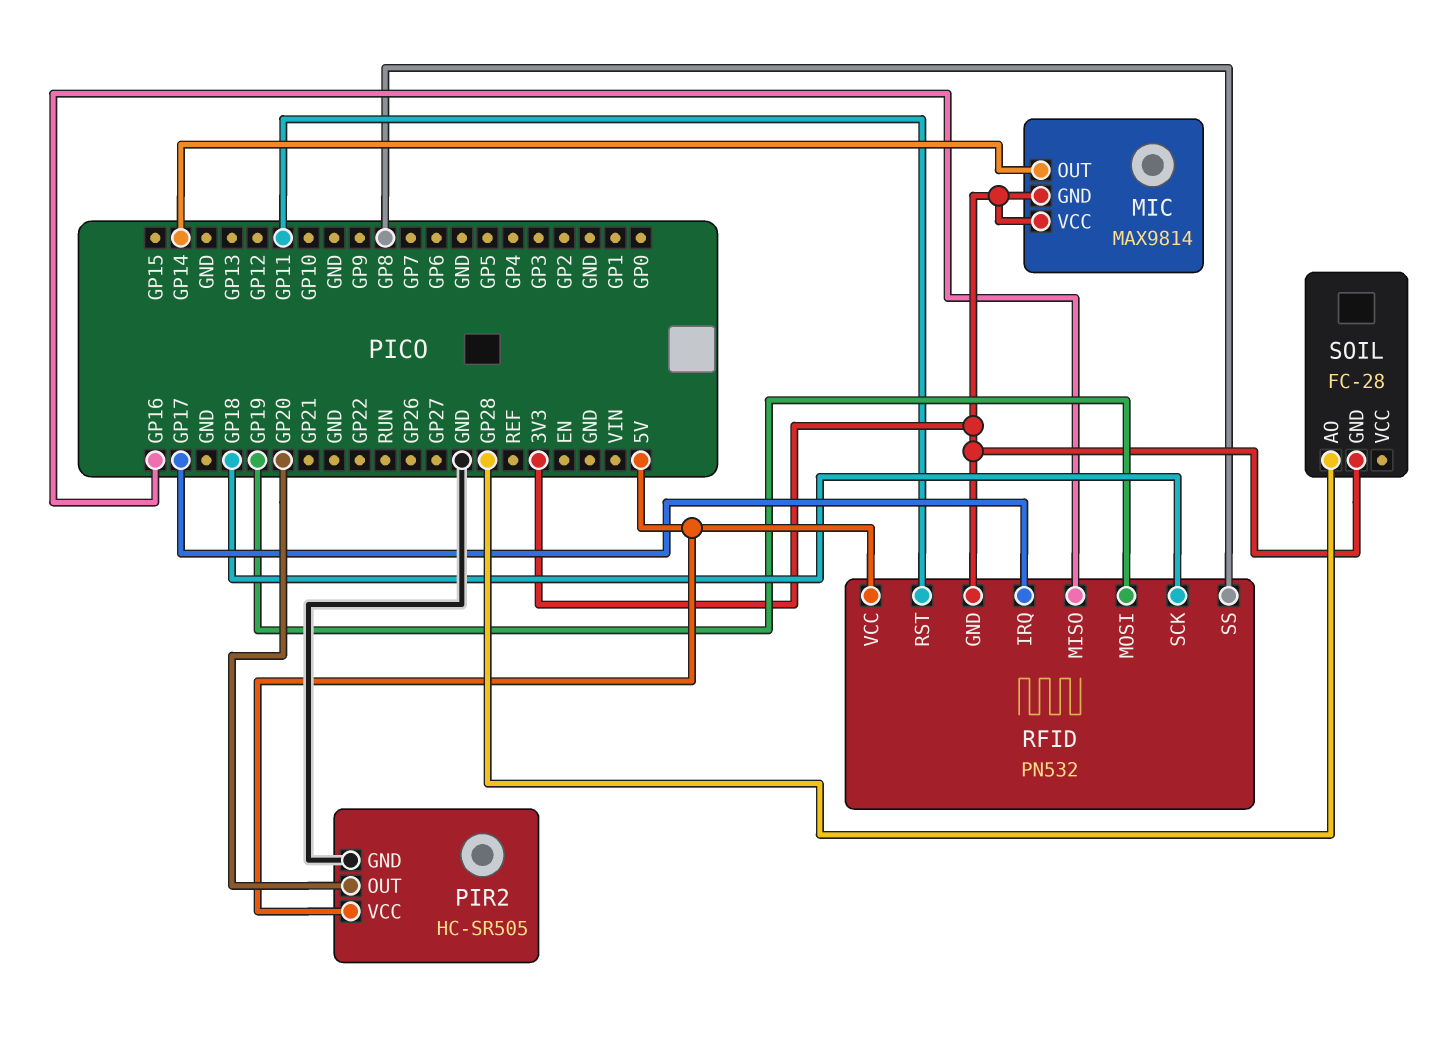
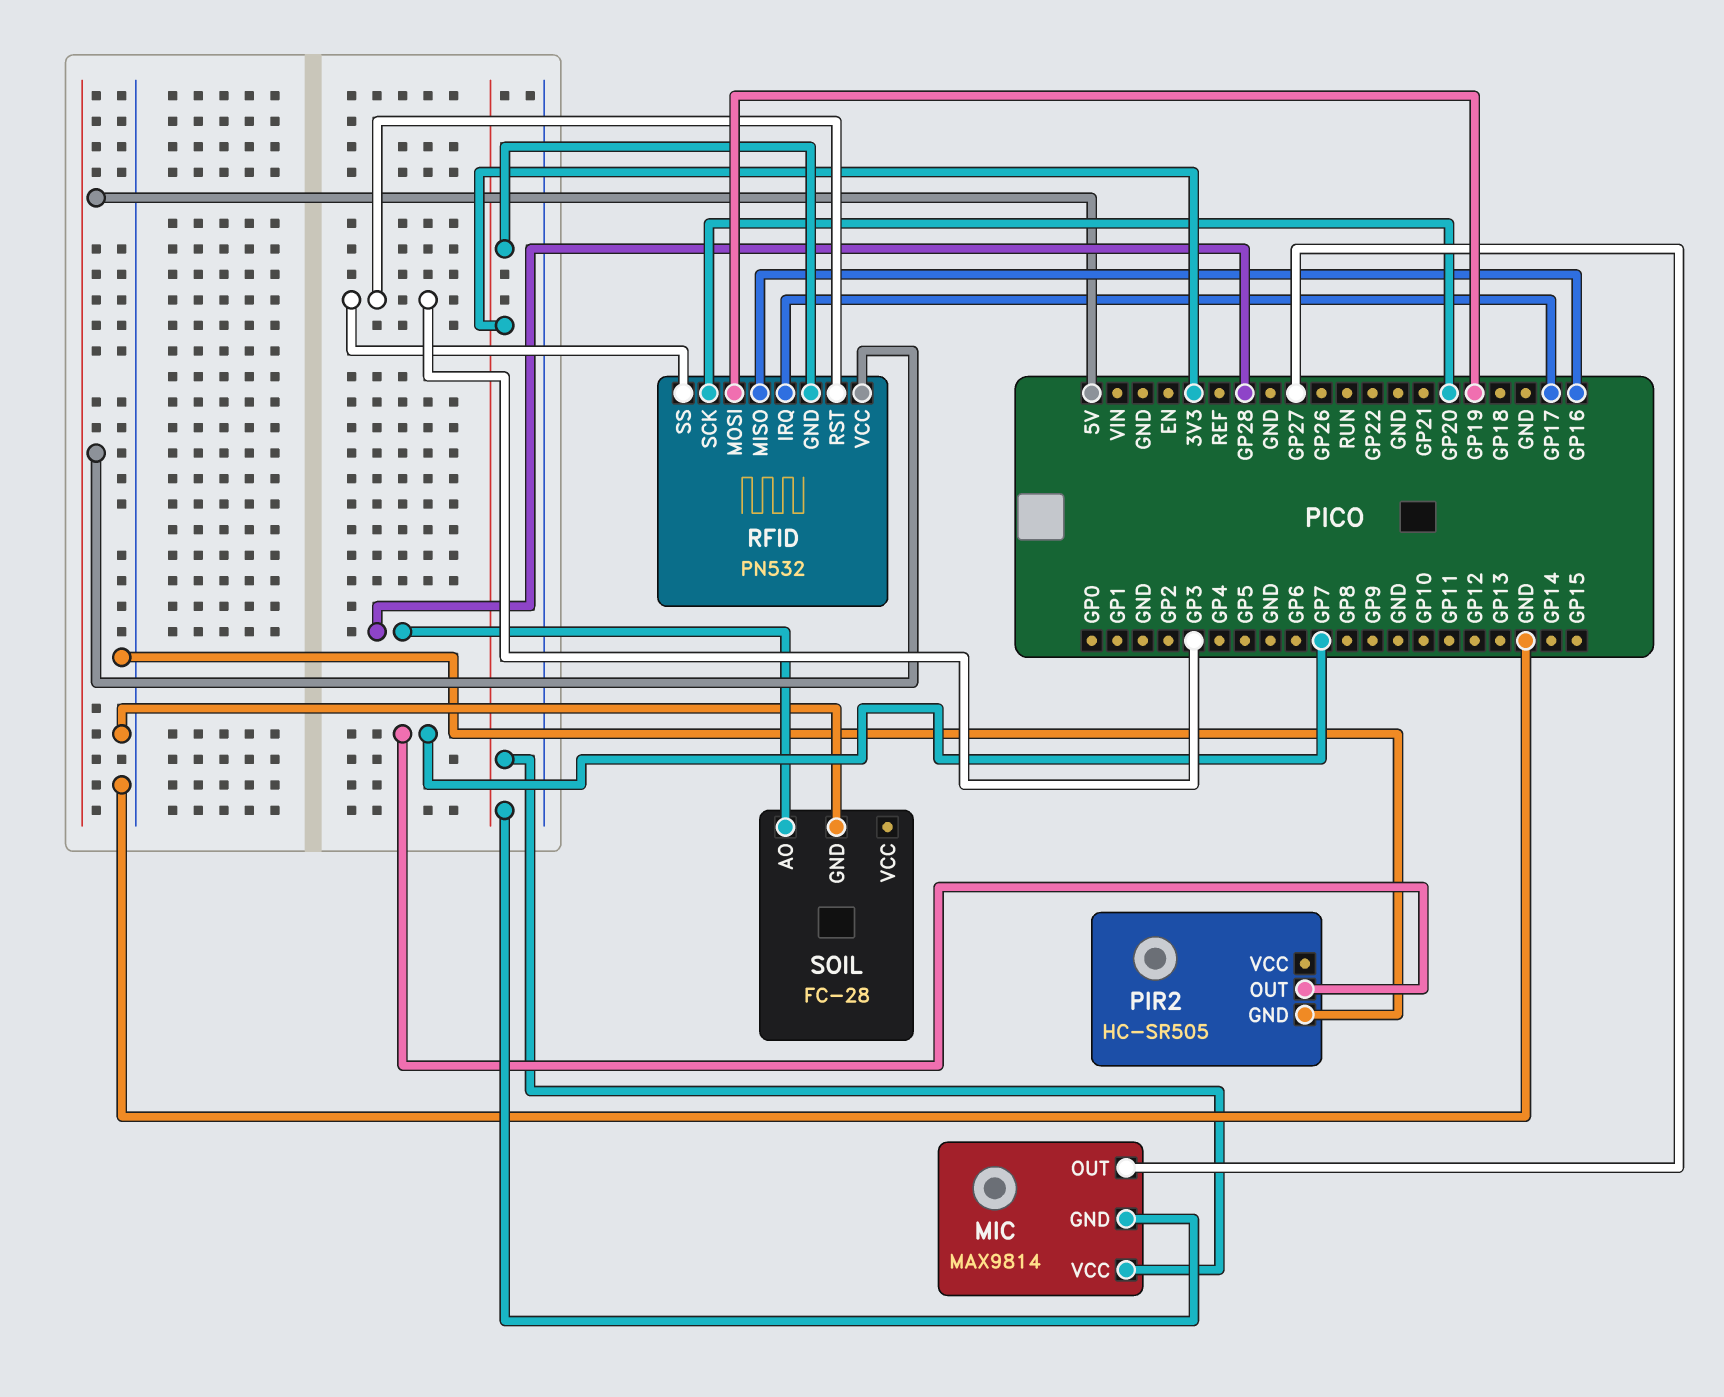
MIC pin OUT: GP14 -> GP27
PIR2 pin OUT: GP20 -> GP7
PIR2 pin VCC: 5V -> none
RFID pin RST: GP11 -> GP3
RFID pin SCK: GP18 -> GP20
RFID pin SS: GP8 -> GP3
SOIL pin GND: 3V3 -> GND

